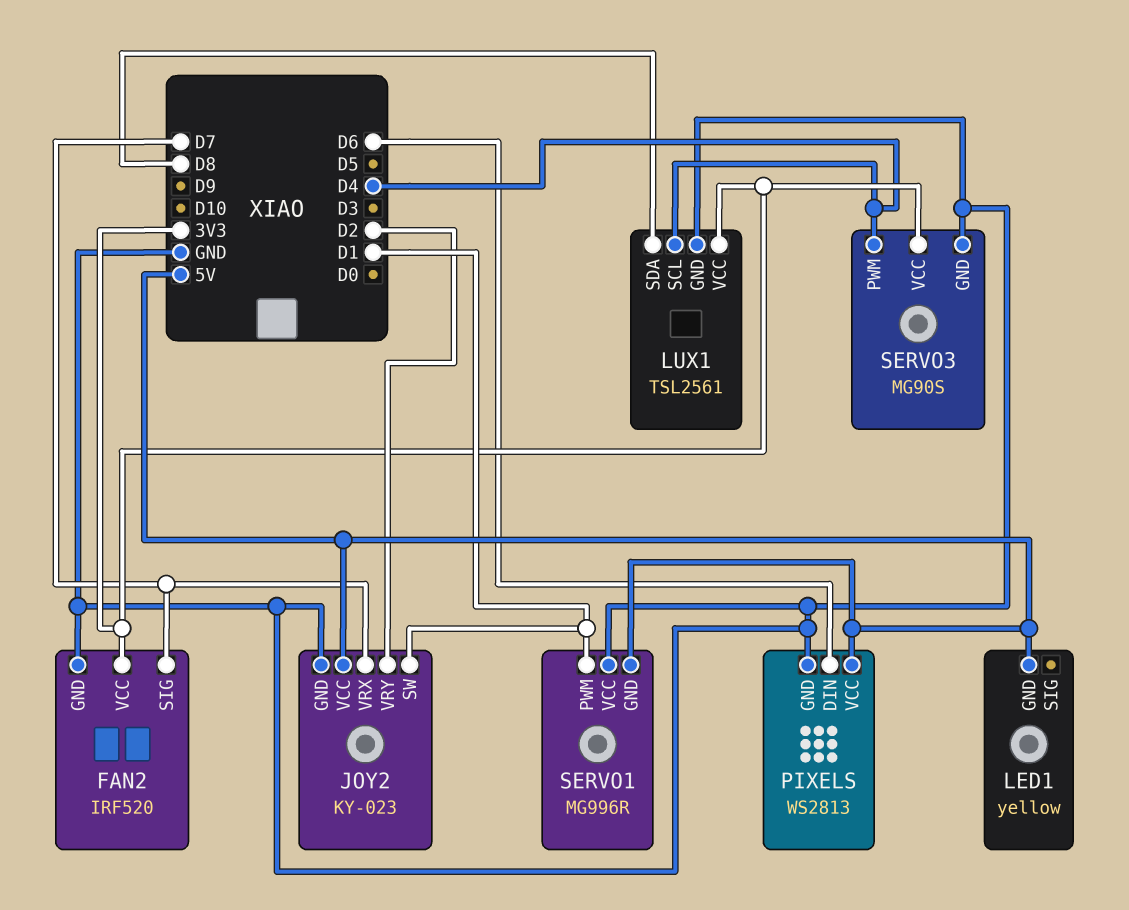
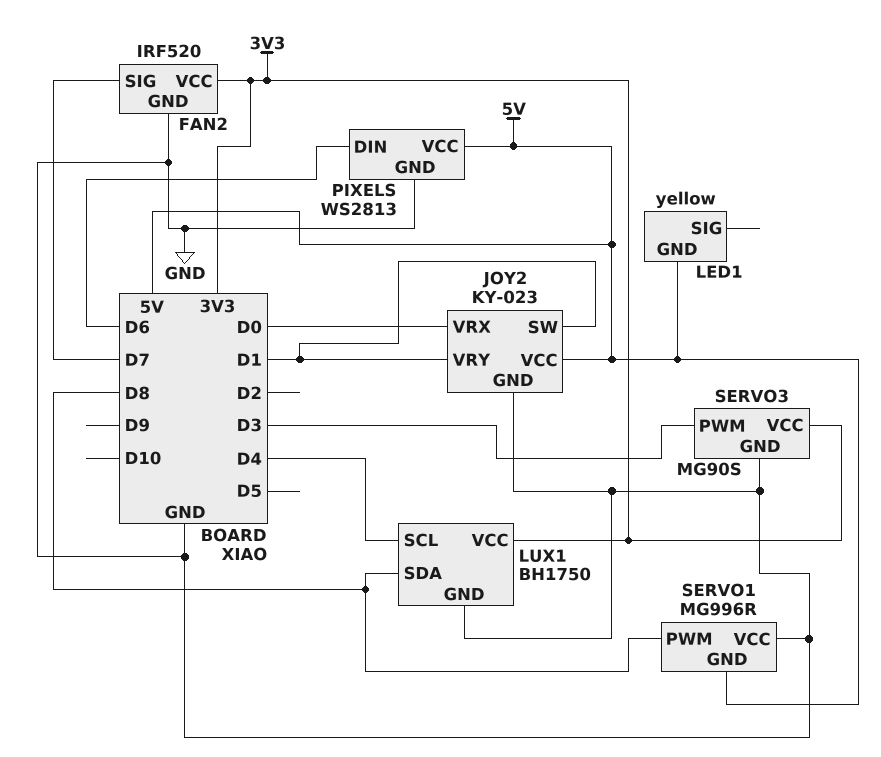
JOY2 pin VRX: D7 -> D0
JOY2 pin VRY: D2 -> D1
LUX1: TSL2561 -> BH1750
SERVO1 pin PWM: D1 -> D8
SERVO3 pin PWM: D4 -> D3

